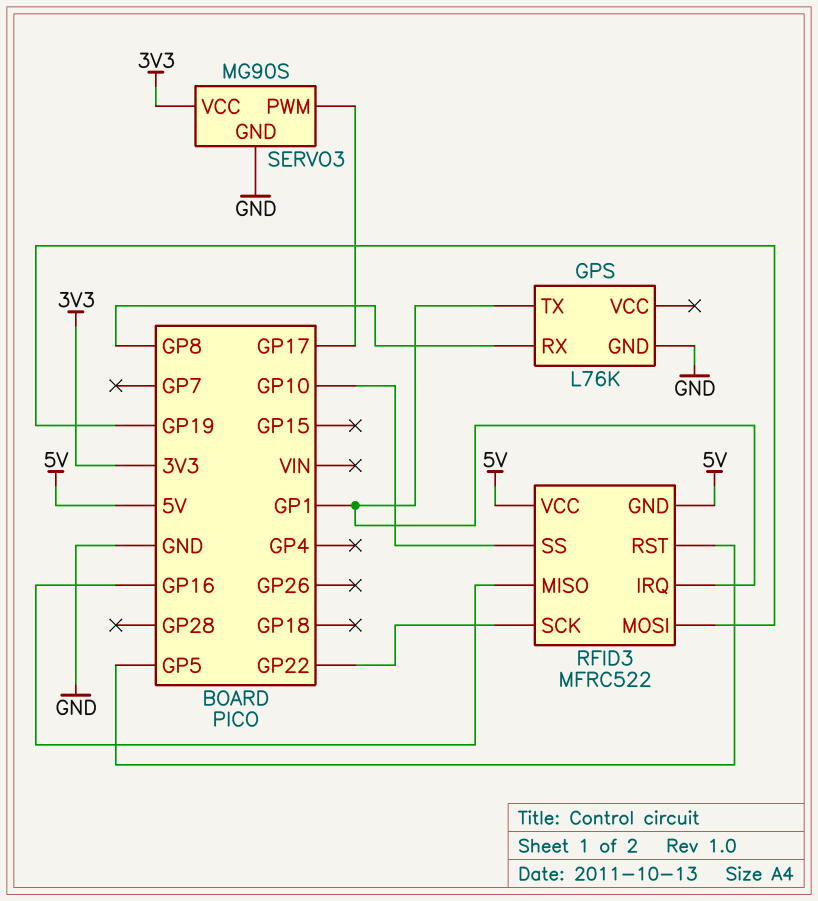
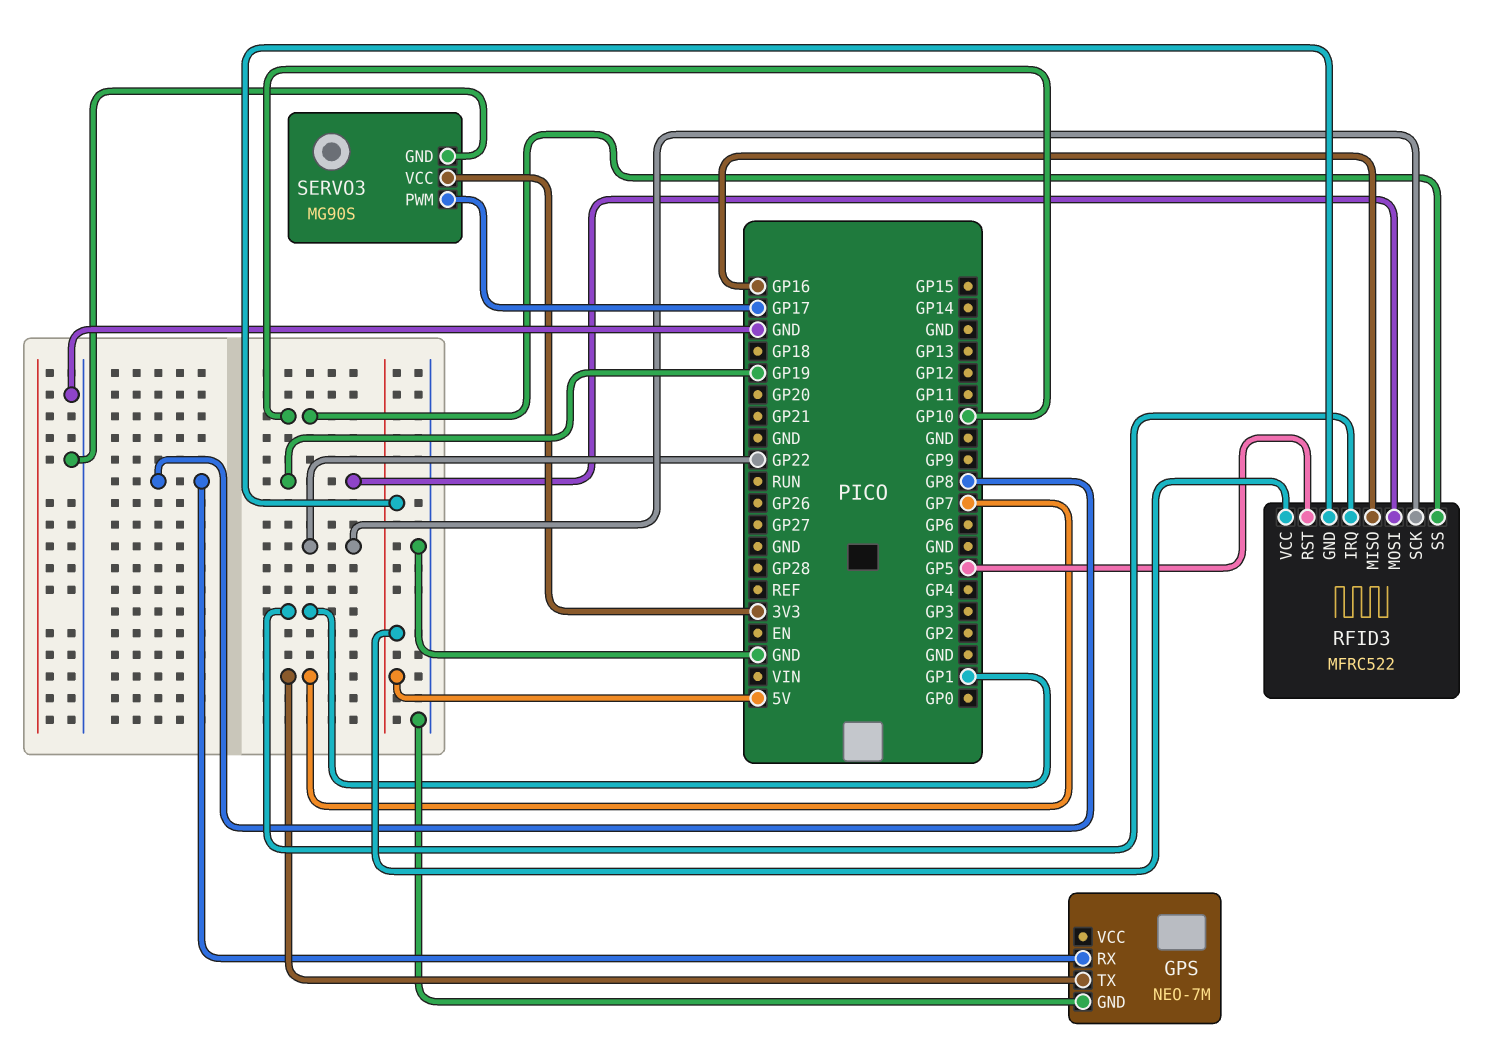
GPS: L76K -> NEO-7M
GPS pin TX: GP1 -> GP7

